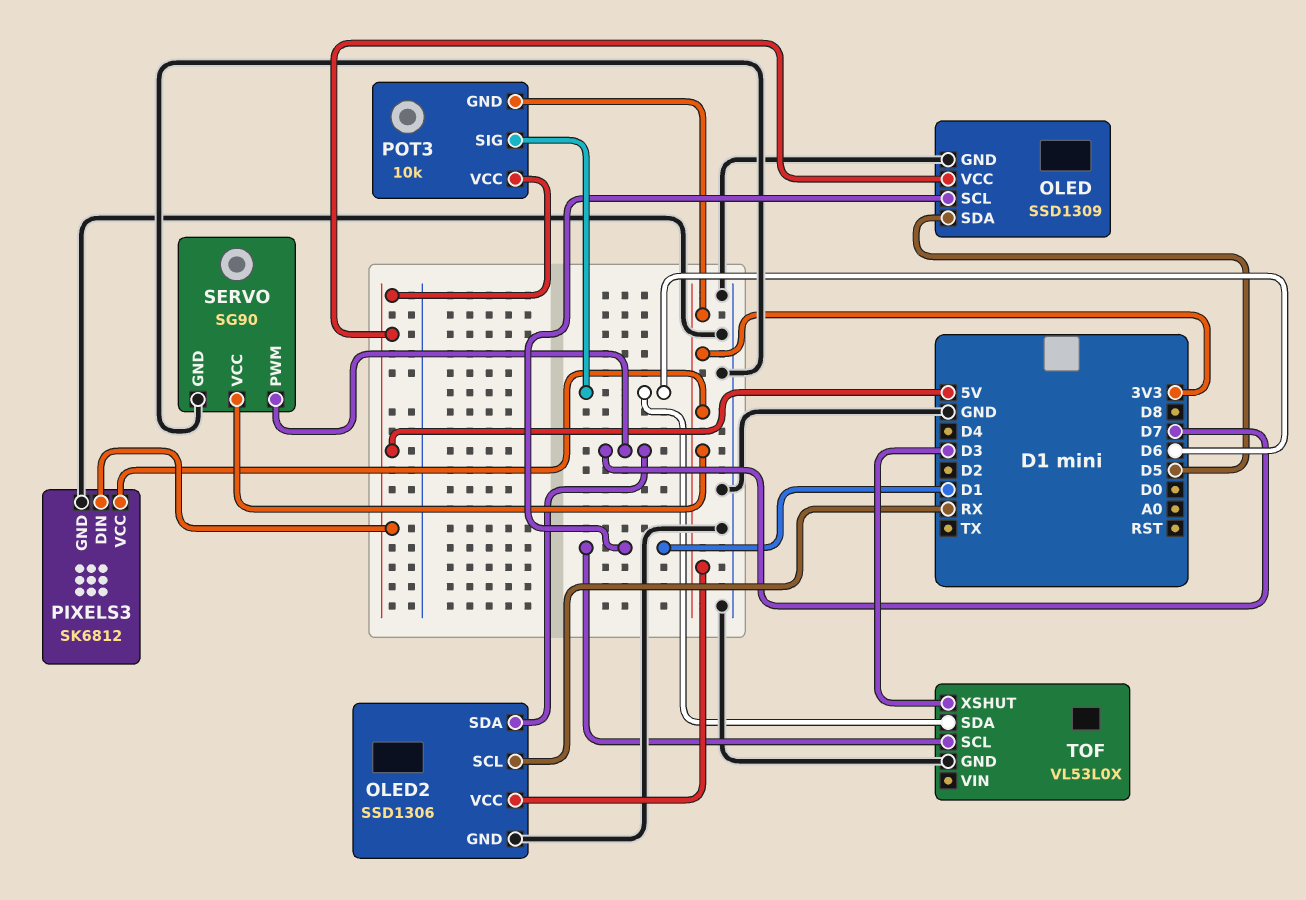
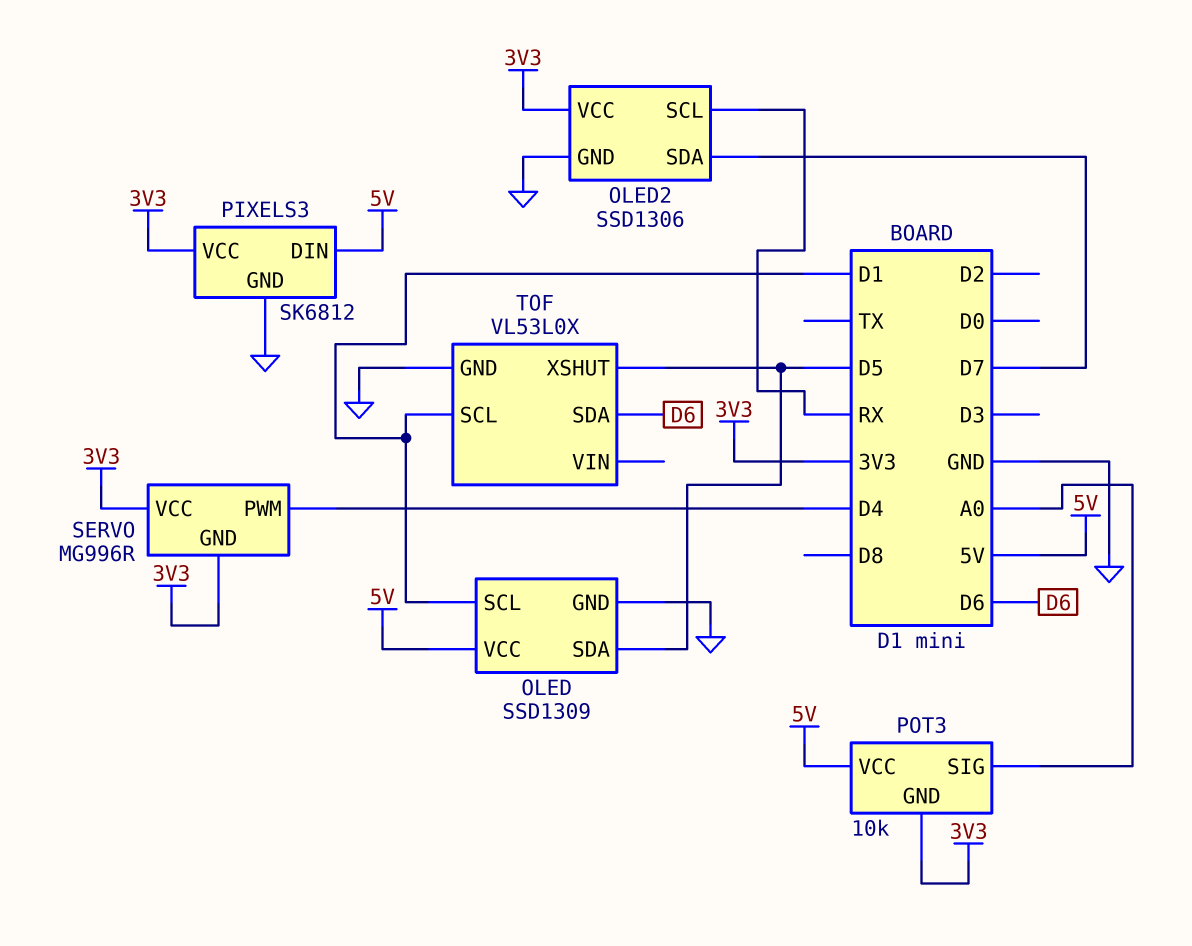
POT3 pin SIG: D6 -> A0
SERVO: SG90 -> MG996R
SERVO pin GND: GND -> 3V3
SERVO pin PWM: D7 -> D4
TOF pin XSHUT: D3 -> D5

